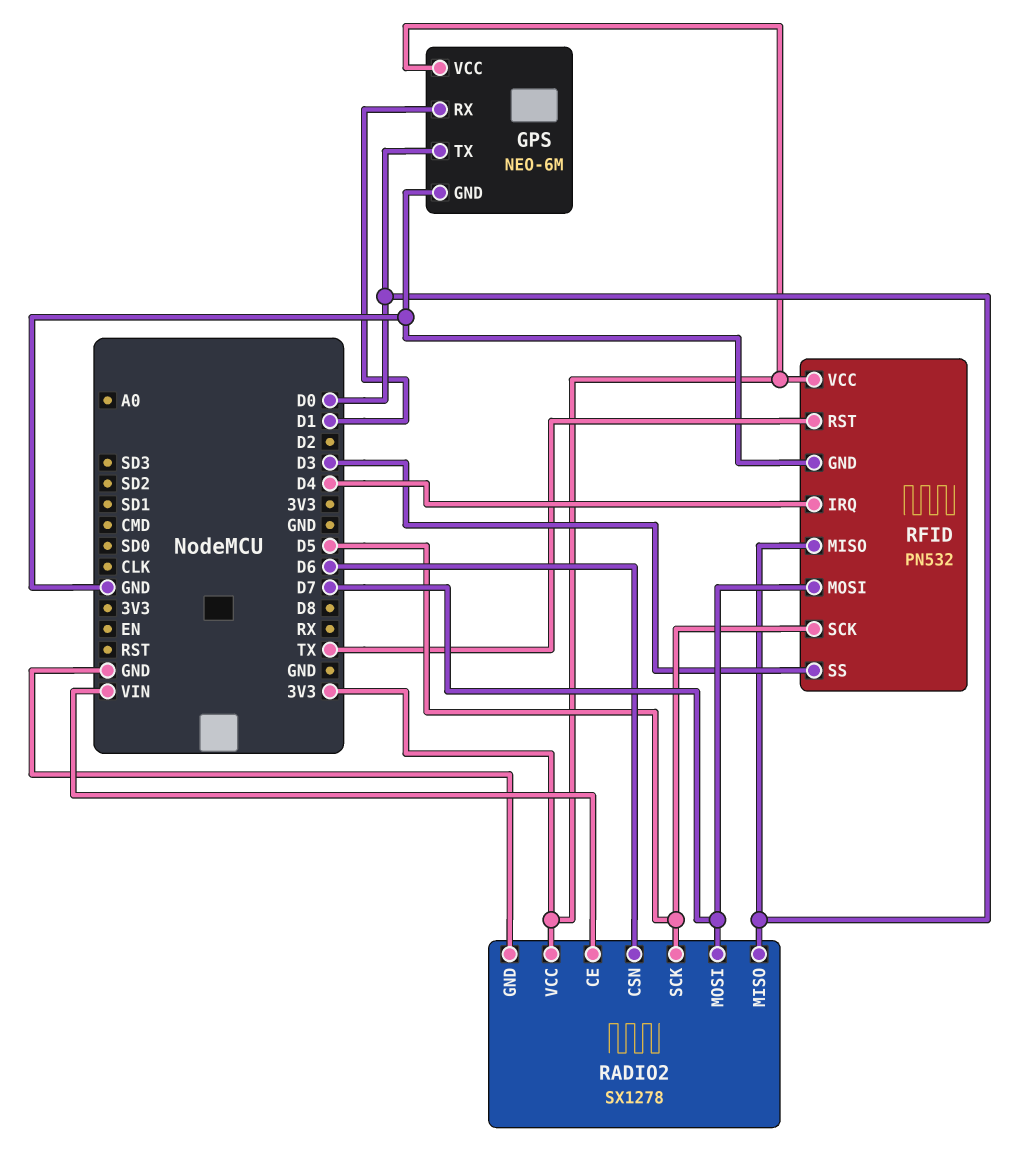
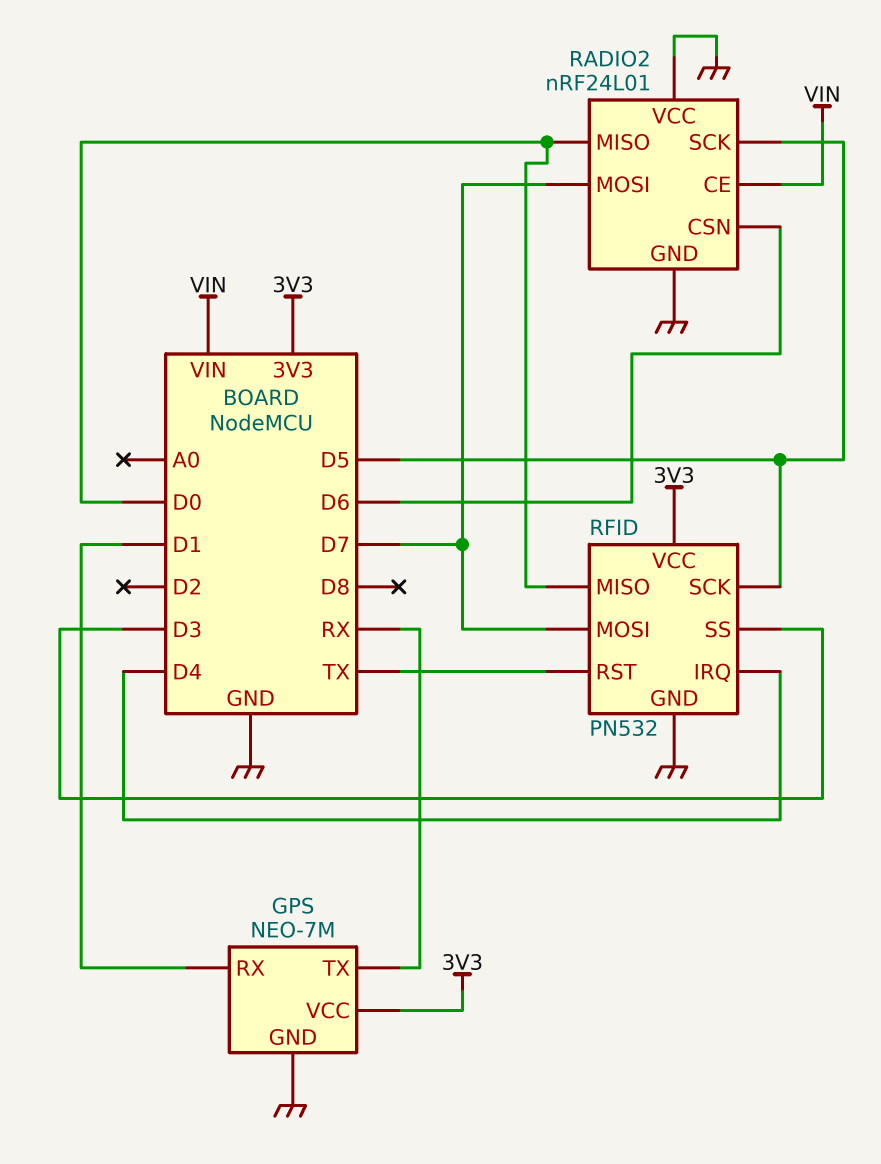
GPS: NEO-6M -> NEO-7M
GPS pin TX: D0 -> RX
RADIO2: SX1278 -> nRF24L01
RADIO2 pin VCC: 3V3 -> GND

